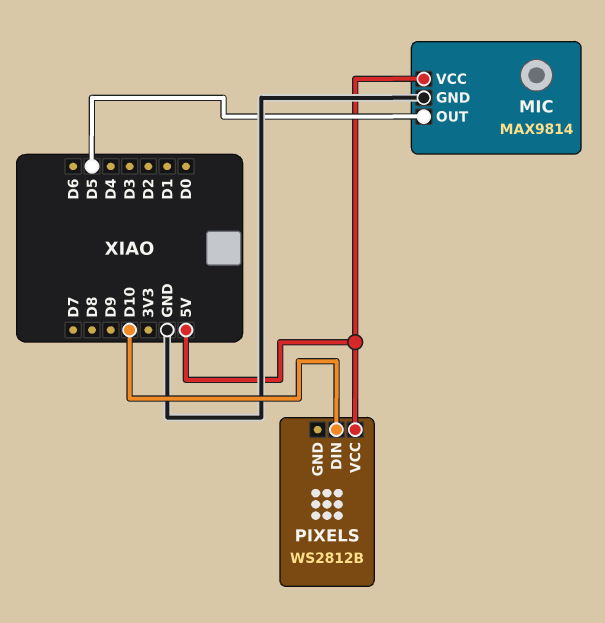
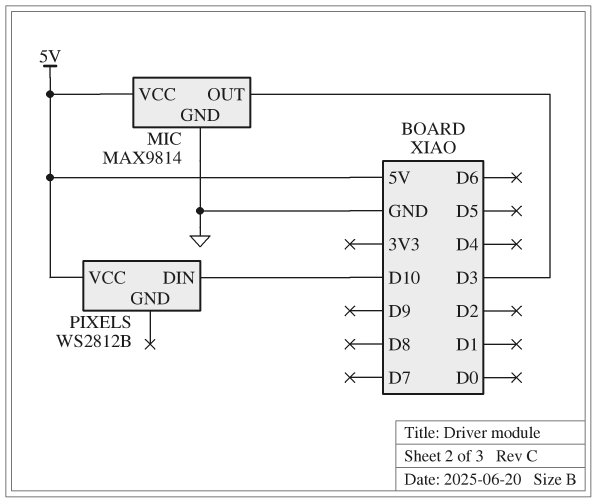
MIC pin OUT: D5 -> D3

